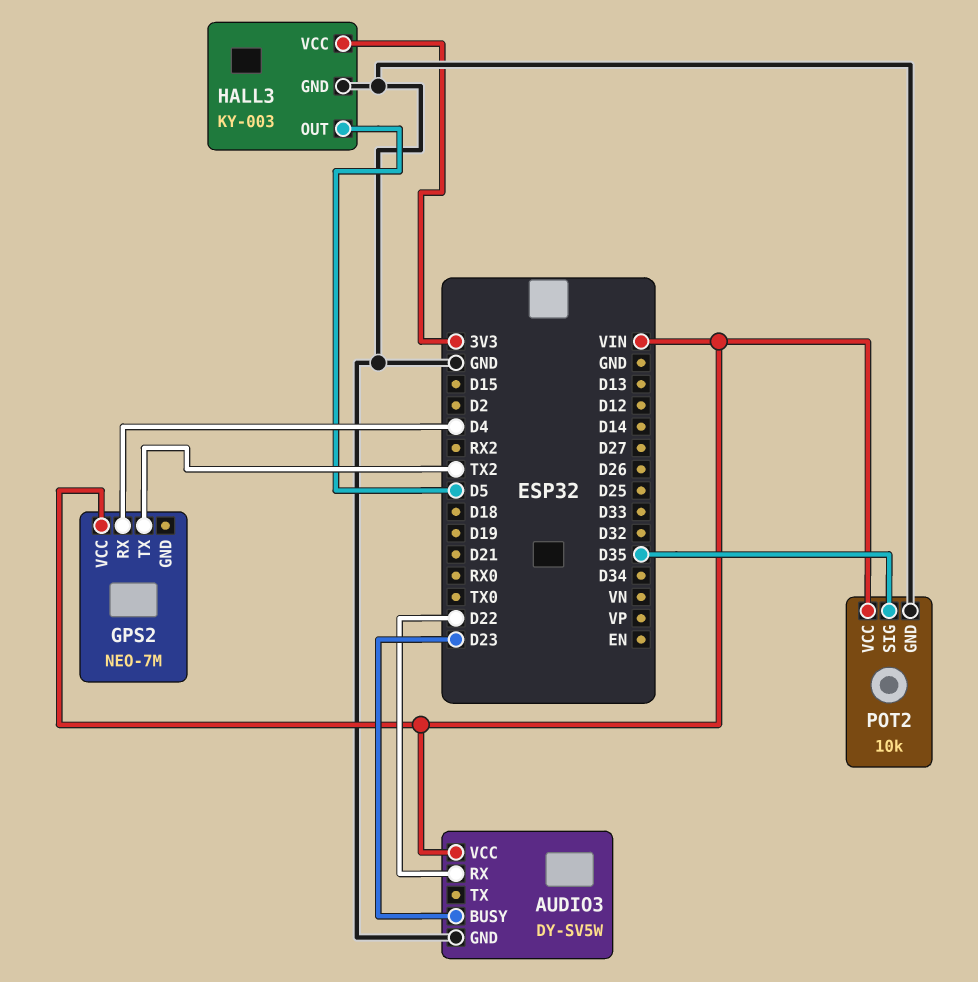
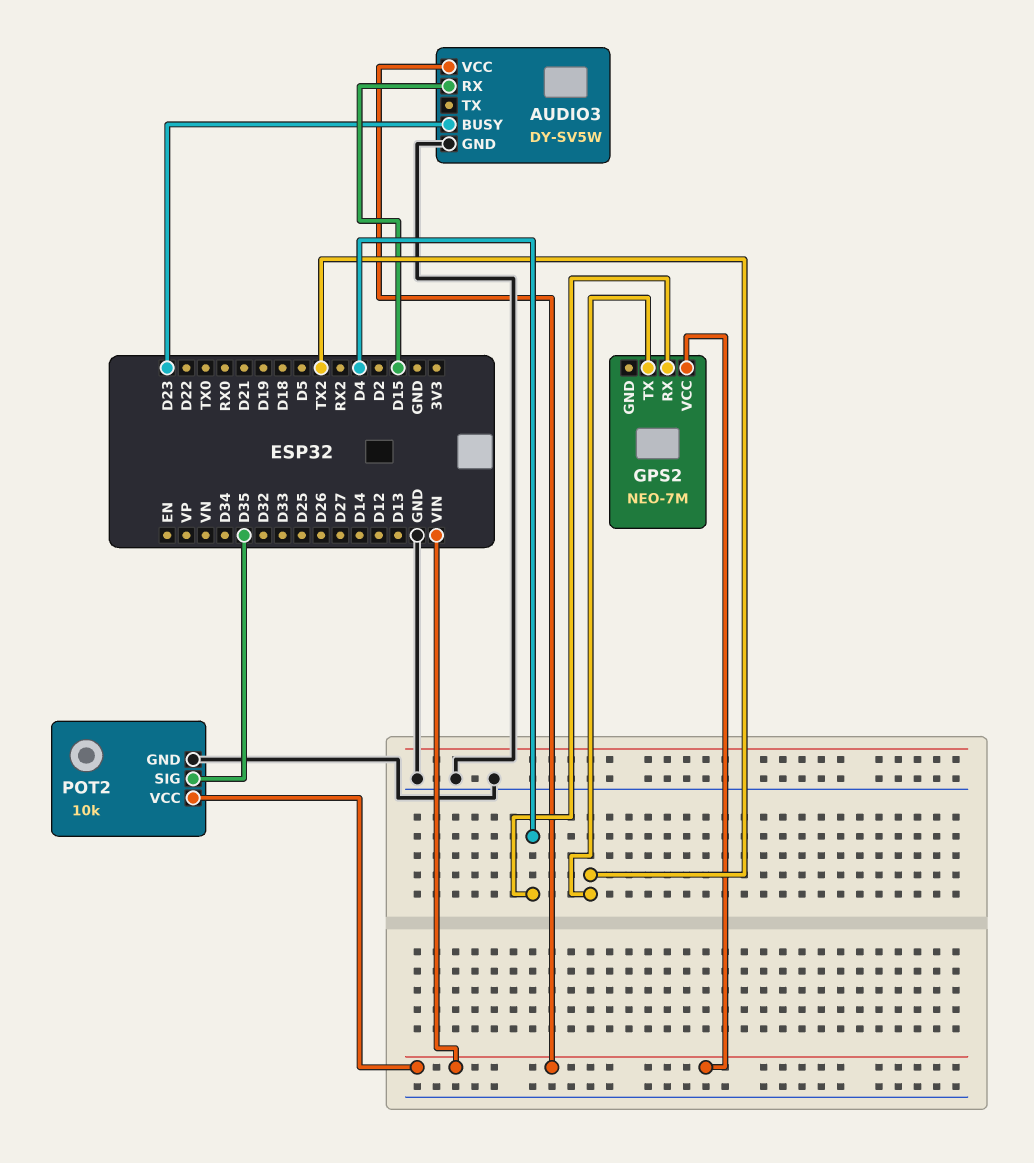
AUDIO3 pin RX: D22 -> D15
HALL3: KY-003 -> none
HALL3 pin GND: GND -> none
HALL3 pin OUT: D5 -> none
HALL3 pin VCC: 3V3 -> none

